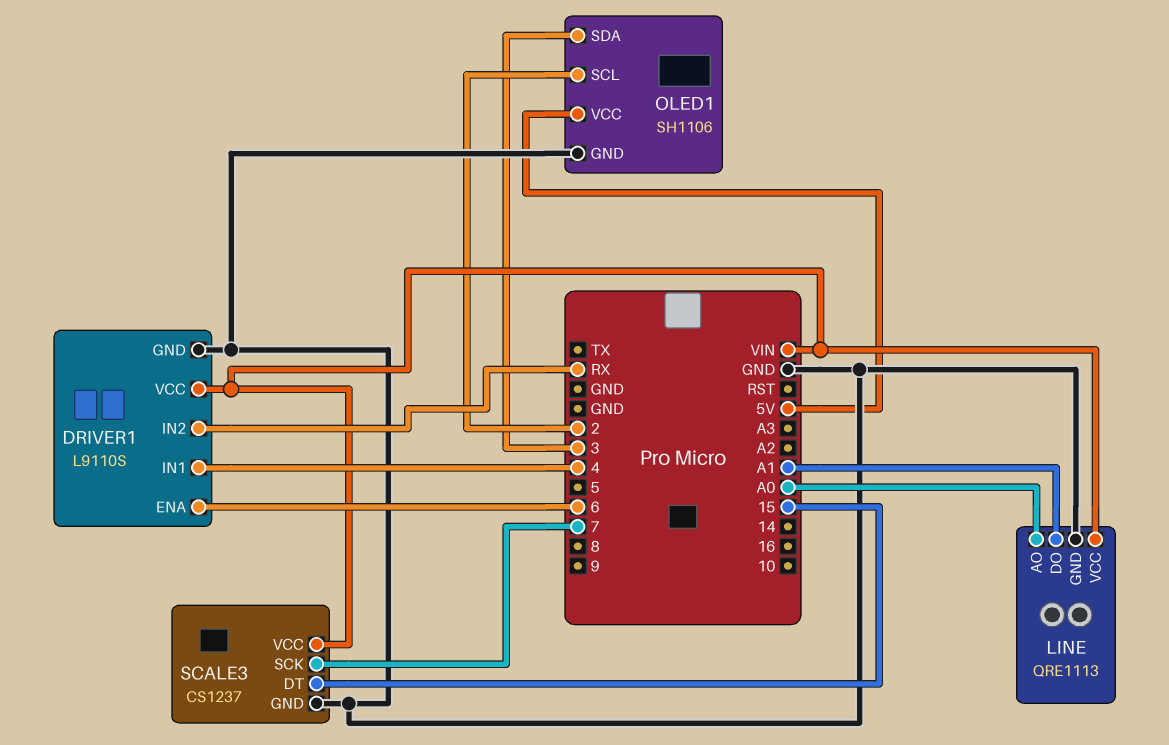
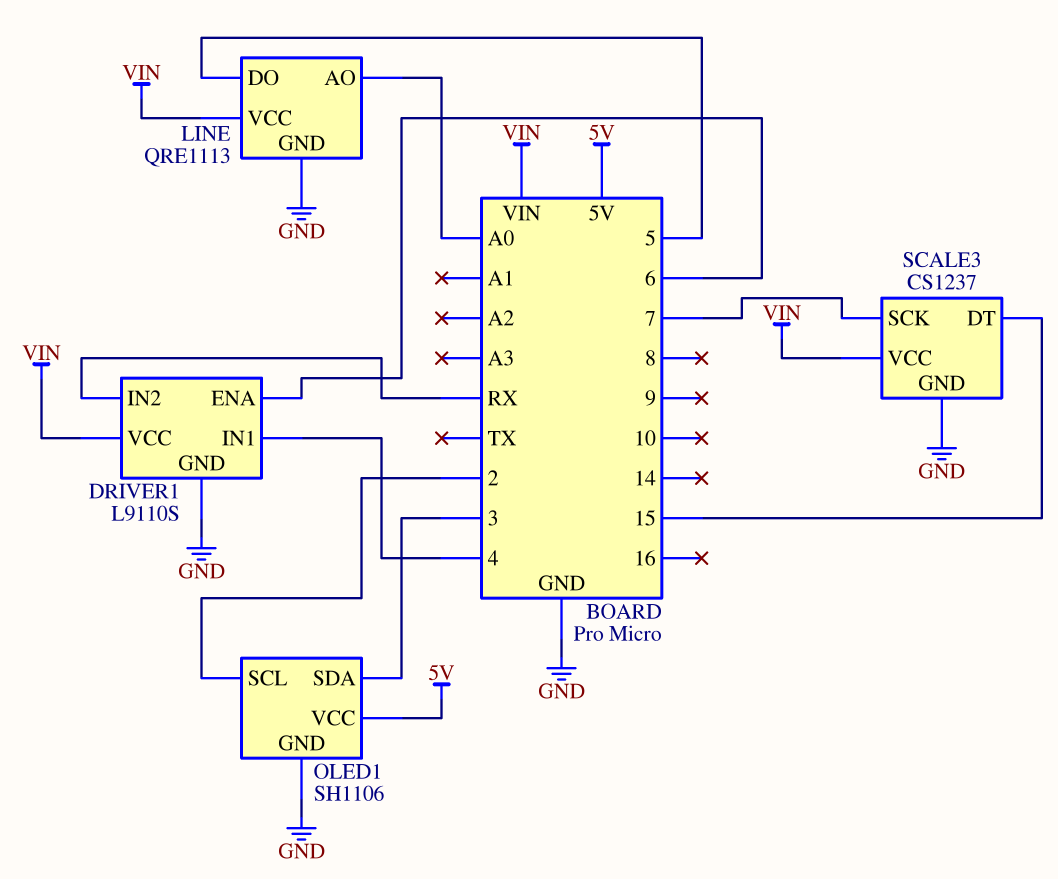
LINE pin DO: A1 -> 5

